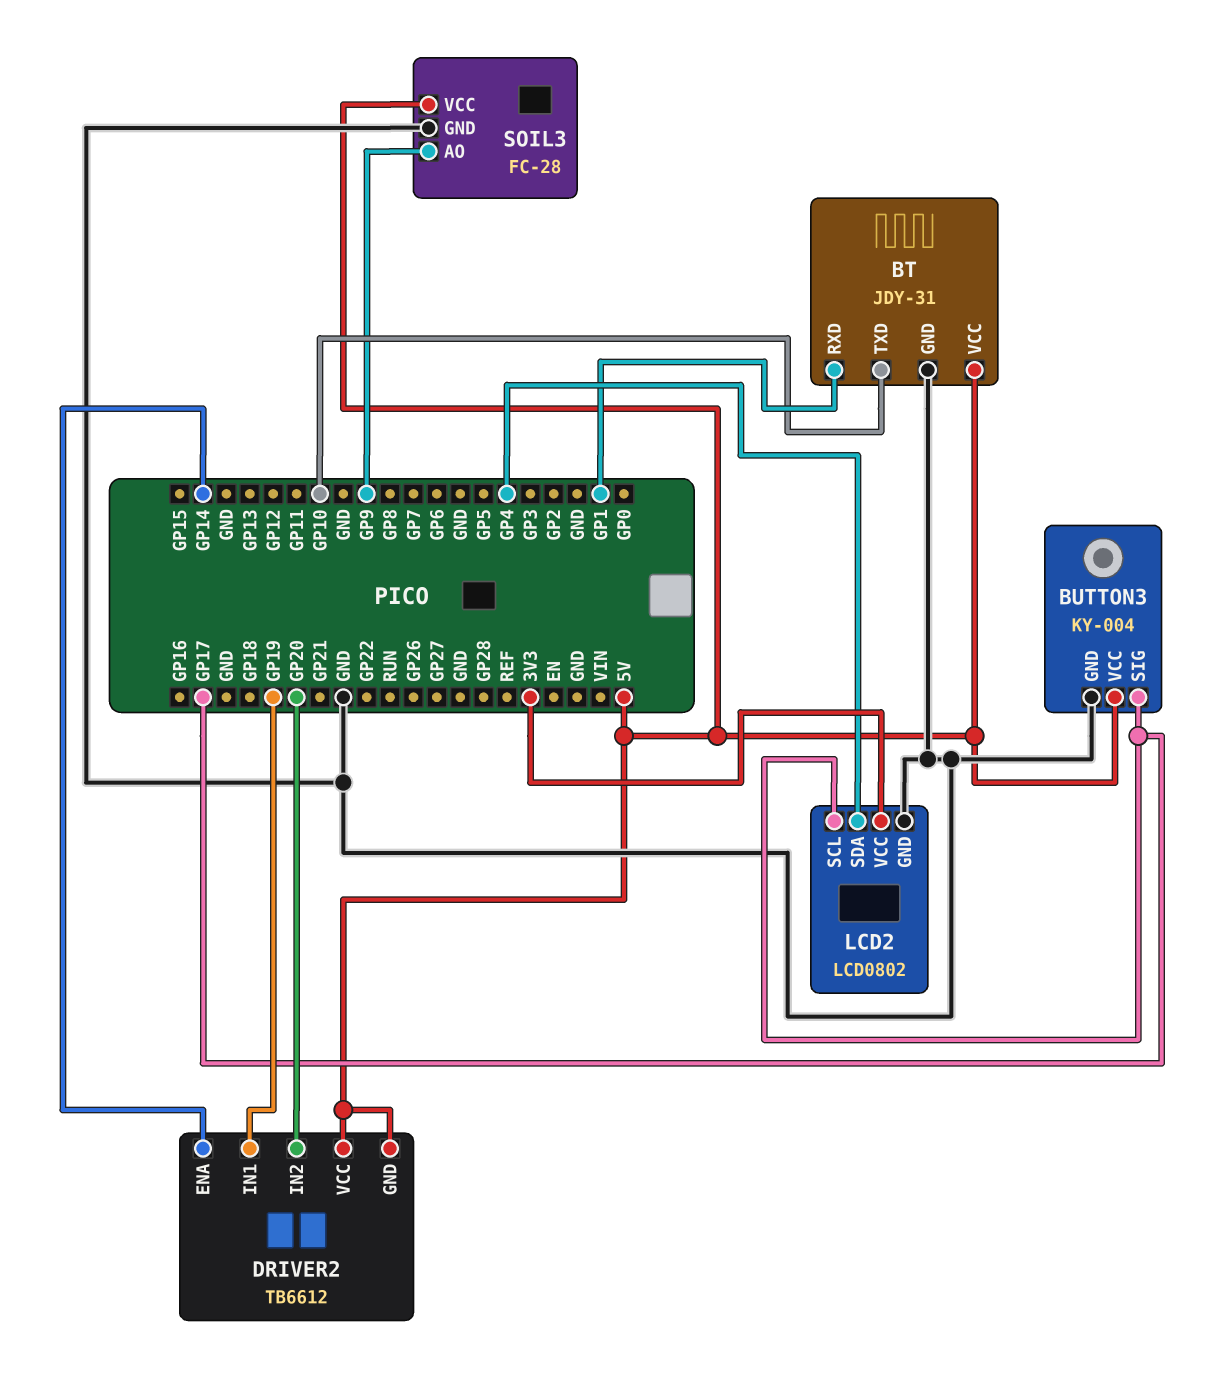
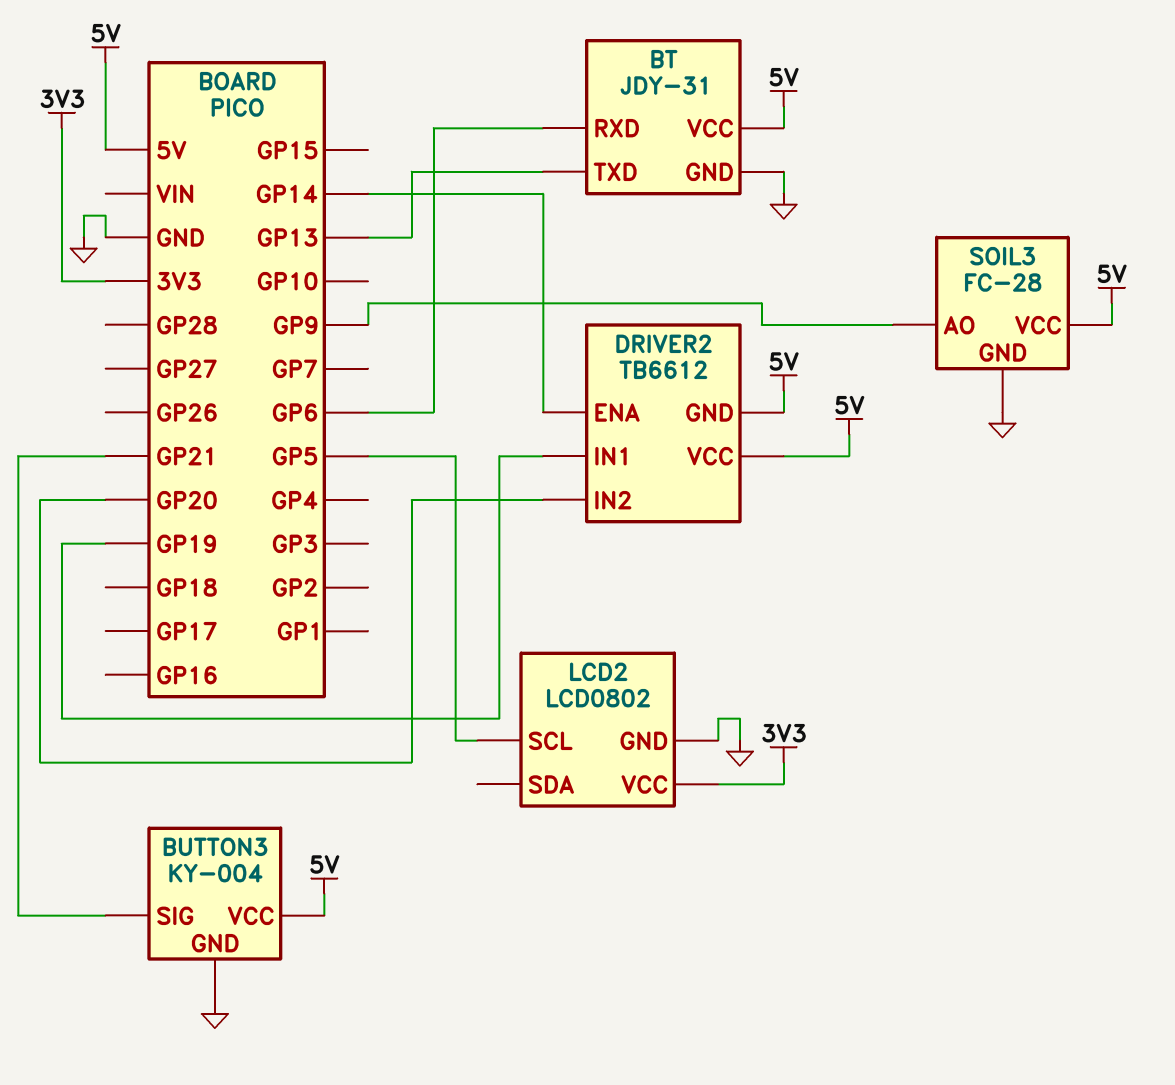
BT pin RXD: GP1 -> GP6
BT pin TXD: GP10 -> GP13
BUTTON3 pin SIG: GP17 -> GP21
LCD2 pin SCL: GP17 -> GP5
LCD2 pin SDA: GP4 -> none

